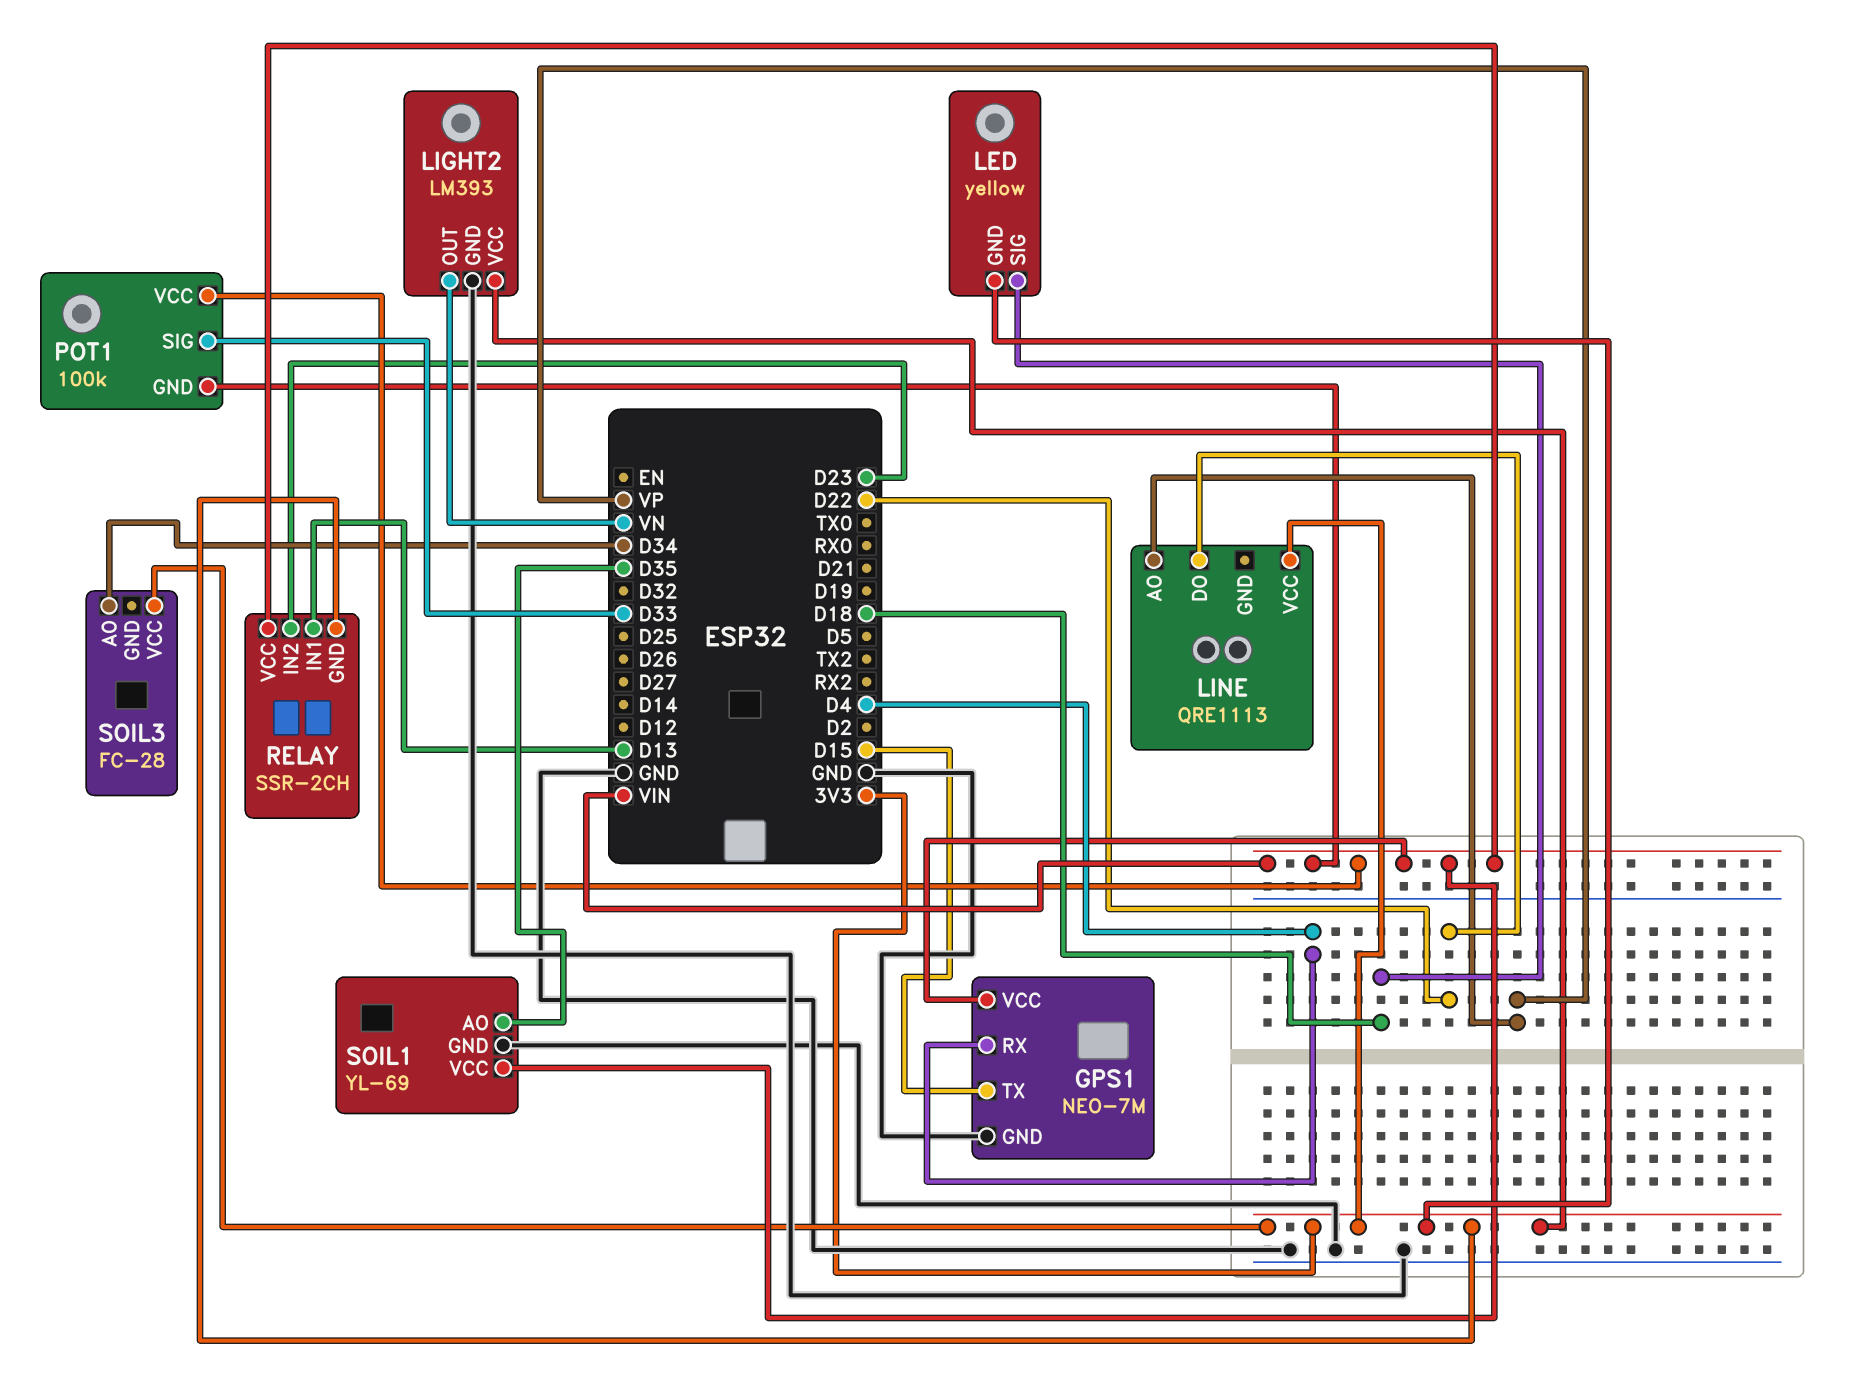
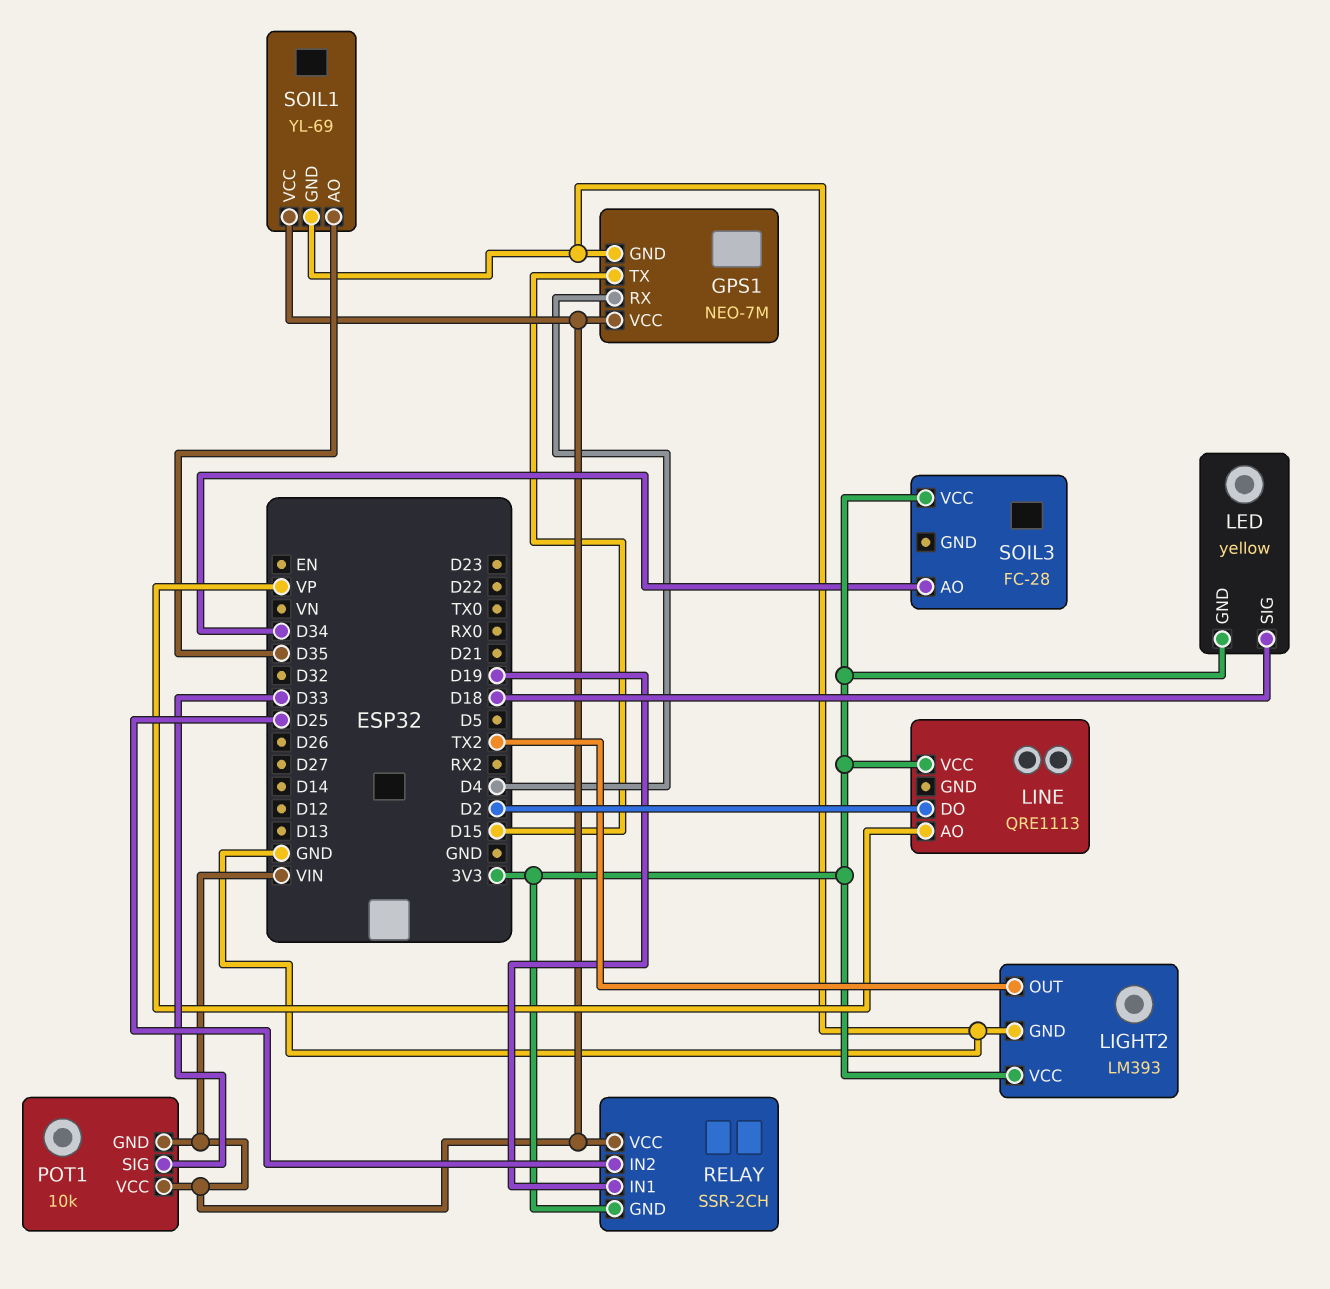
LIGHT2 pin OUT: VN -> TX2
LINE pin DO: D22 -> D2
POT1: 100k -> 10k
RELAY pin IN1: D13 -> D19
RELAY pin IN2: D23 -> D25

